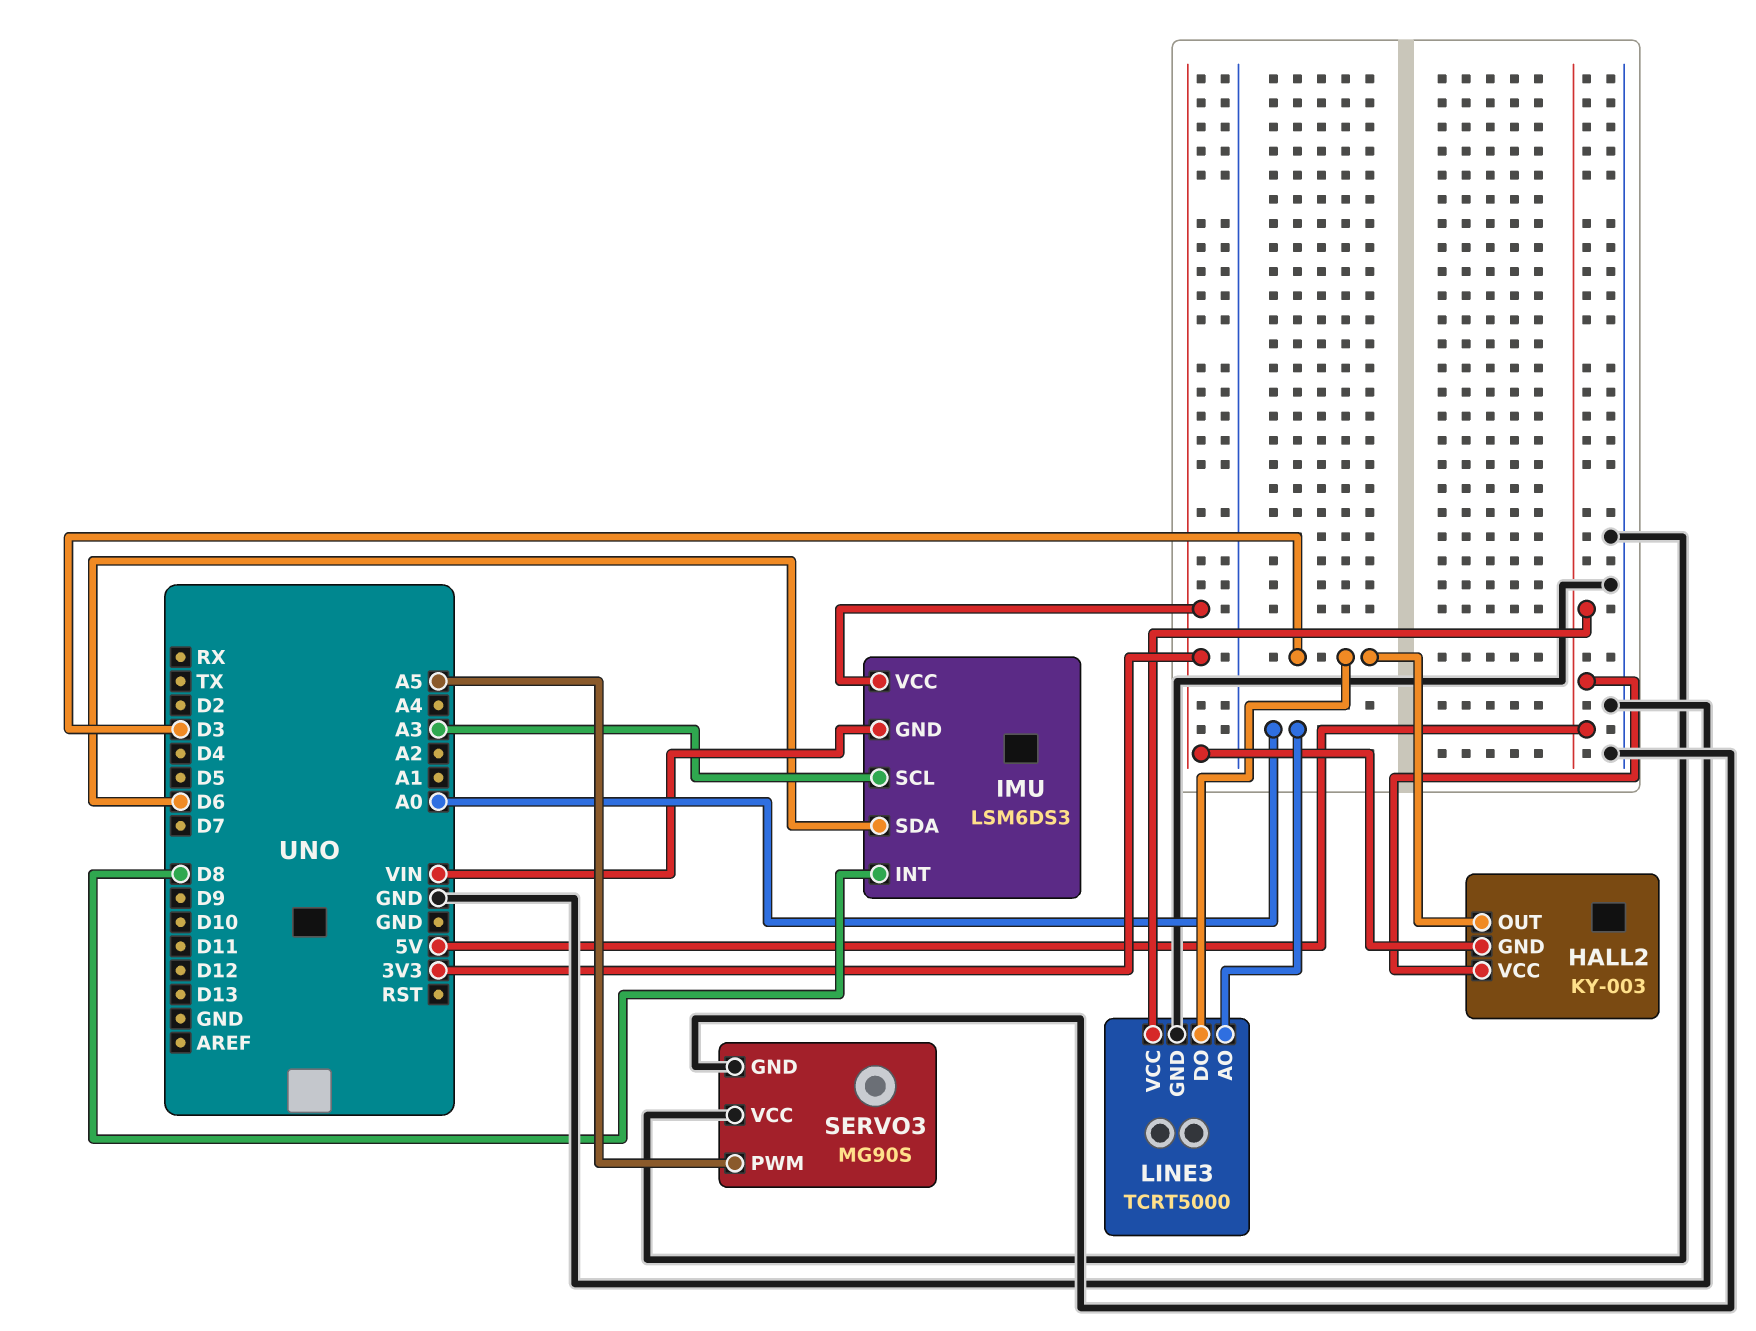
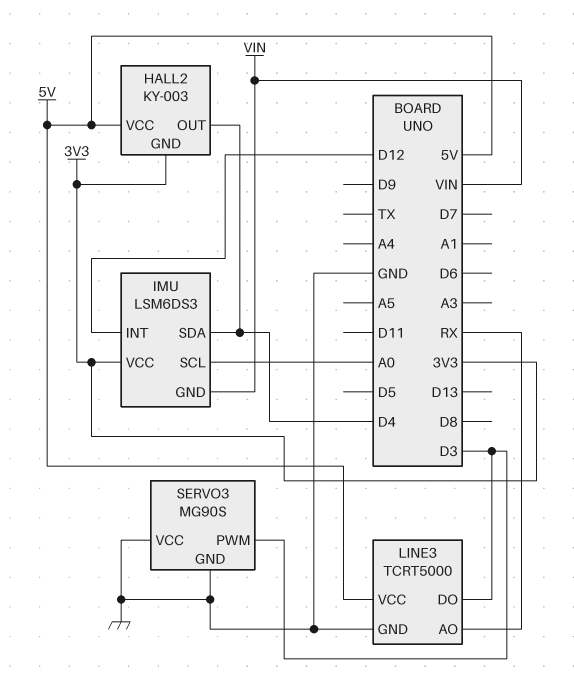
HALL2 pin OUT: D3 -> D4
IMU pin INT: D8 -> D12
IMU pin SCL: A3 -> A0
IMU pin SDA: D6 -> D4
LINE3 pin AO: A0 -> RX
SERVO3 pin PWM: A5 -> D3

